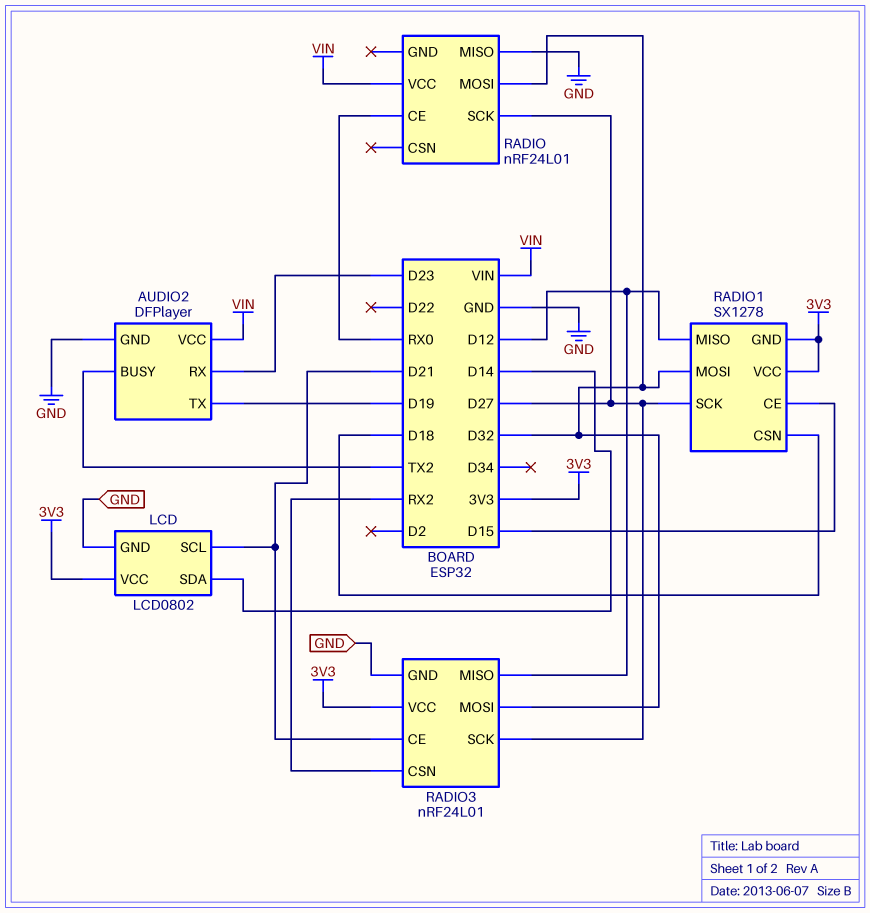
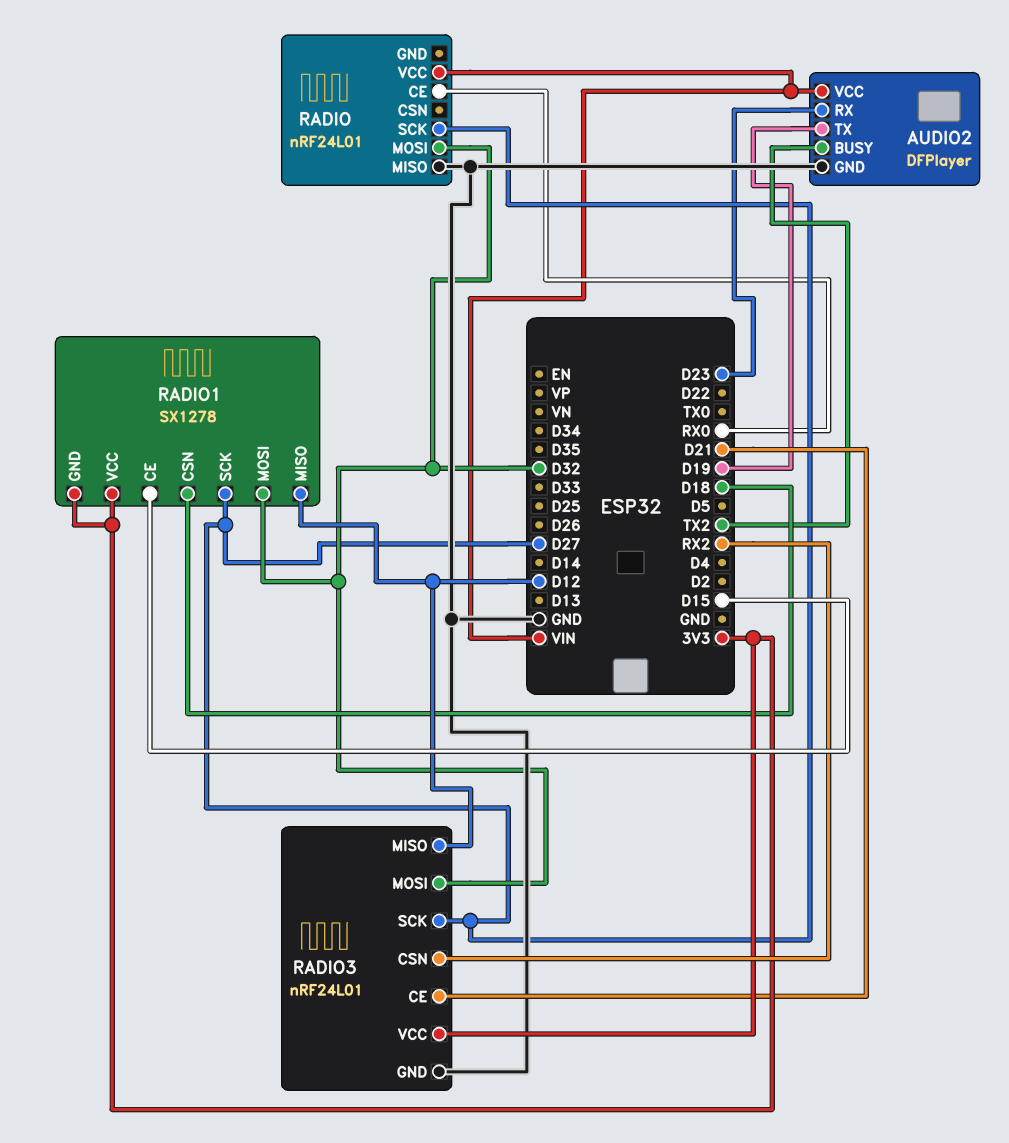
LCD: LCD0802 -> none
LCD pin GND: GND -> none
LCD pin SCL: D21 -> none
LCD pin SDA: D14 -> none
LCD pin VCC: 3V3 -> none

